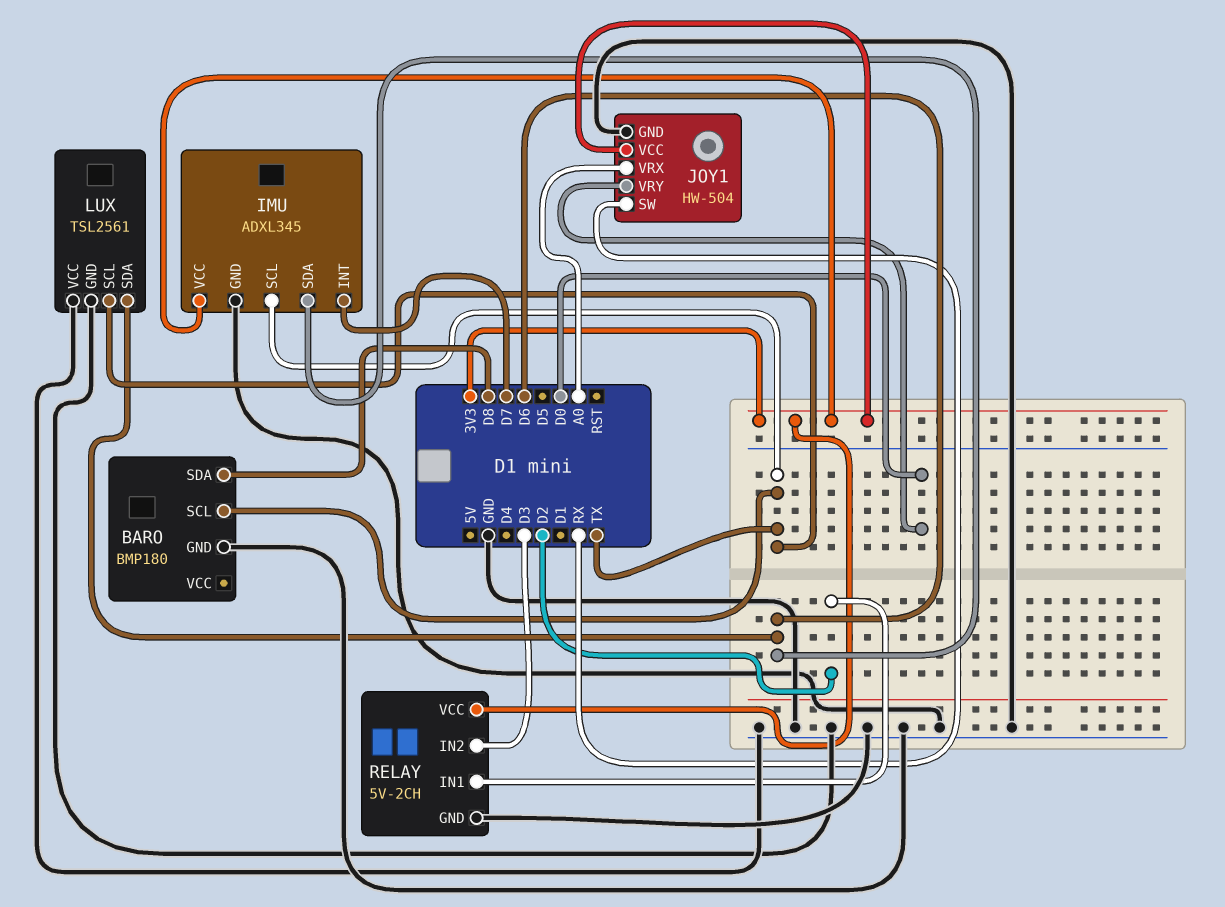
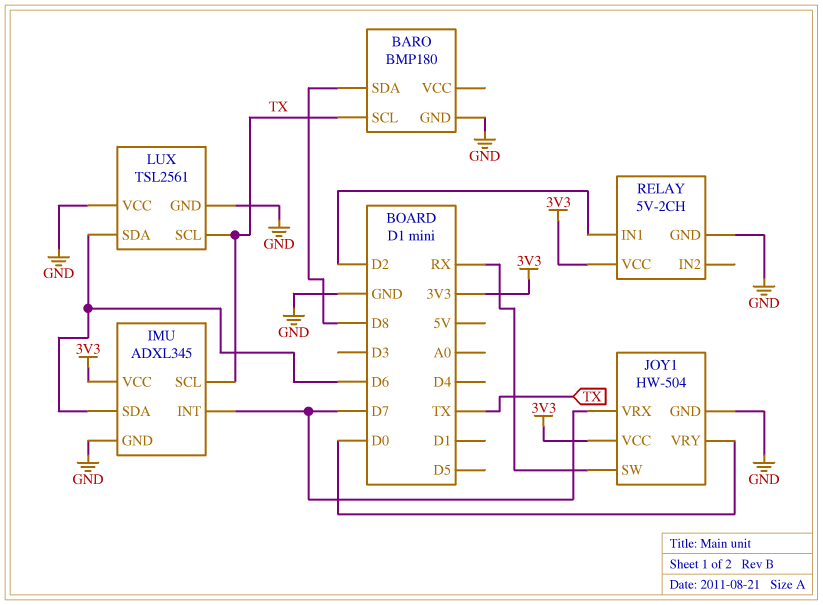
JOY1 pin VRX: A0 -> D7
RELAY pin IN2: D3 -> none

